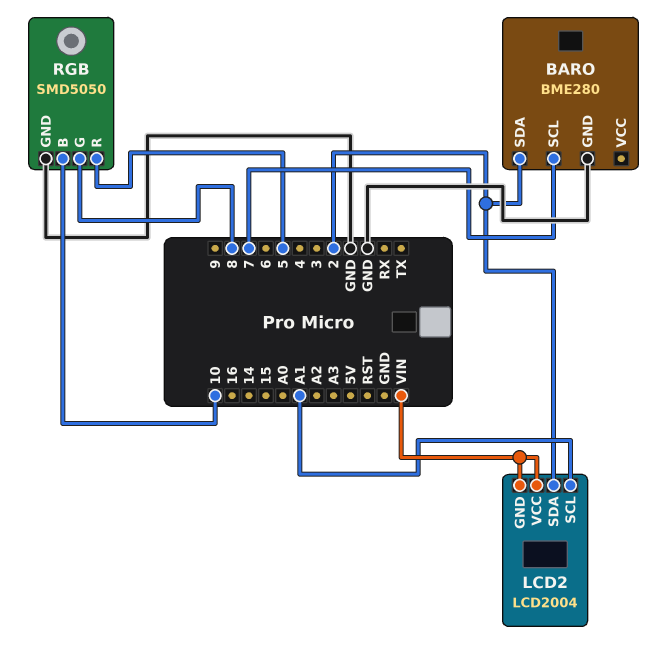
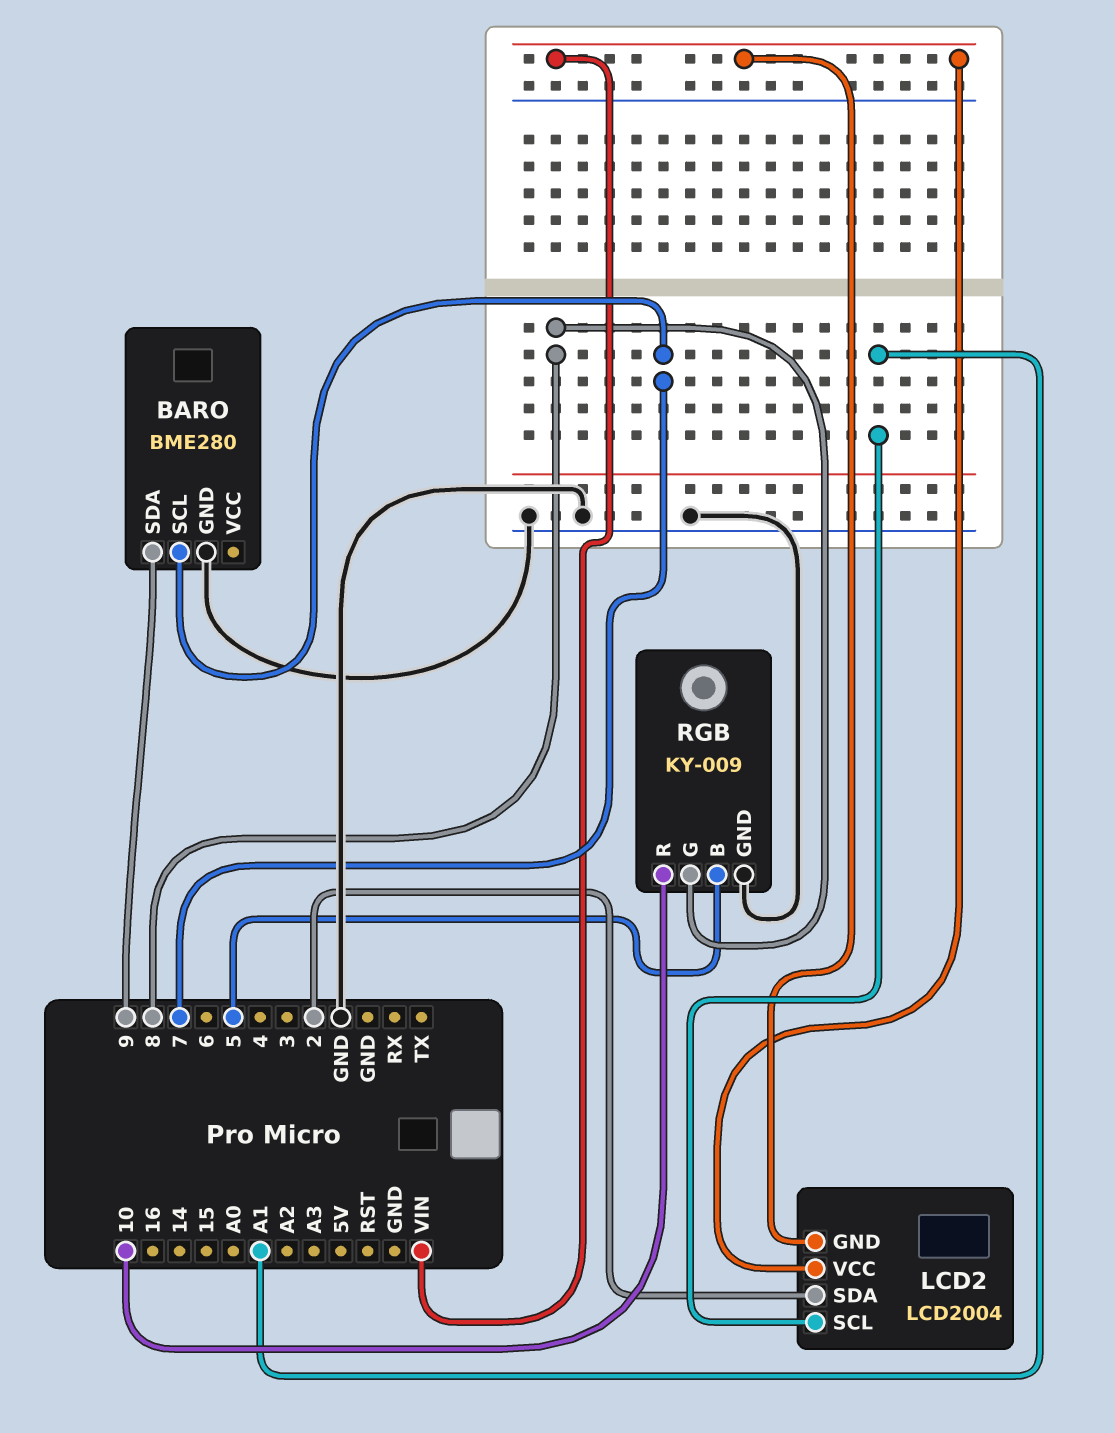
BARO pin SDA: 2 -> 9
RGB: SMD5050 -> KY-009
RGB pin B: 10 -> 5
RGB pin R: 5 -> 10

